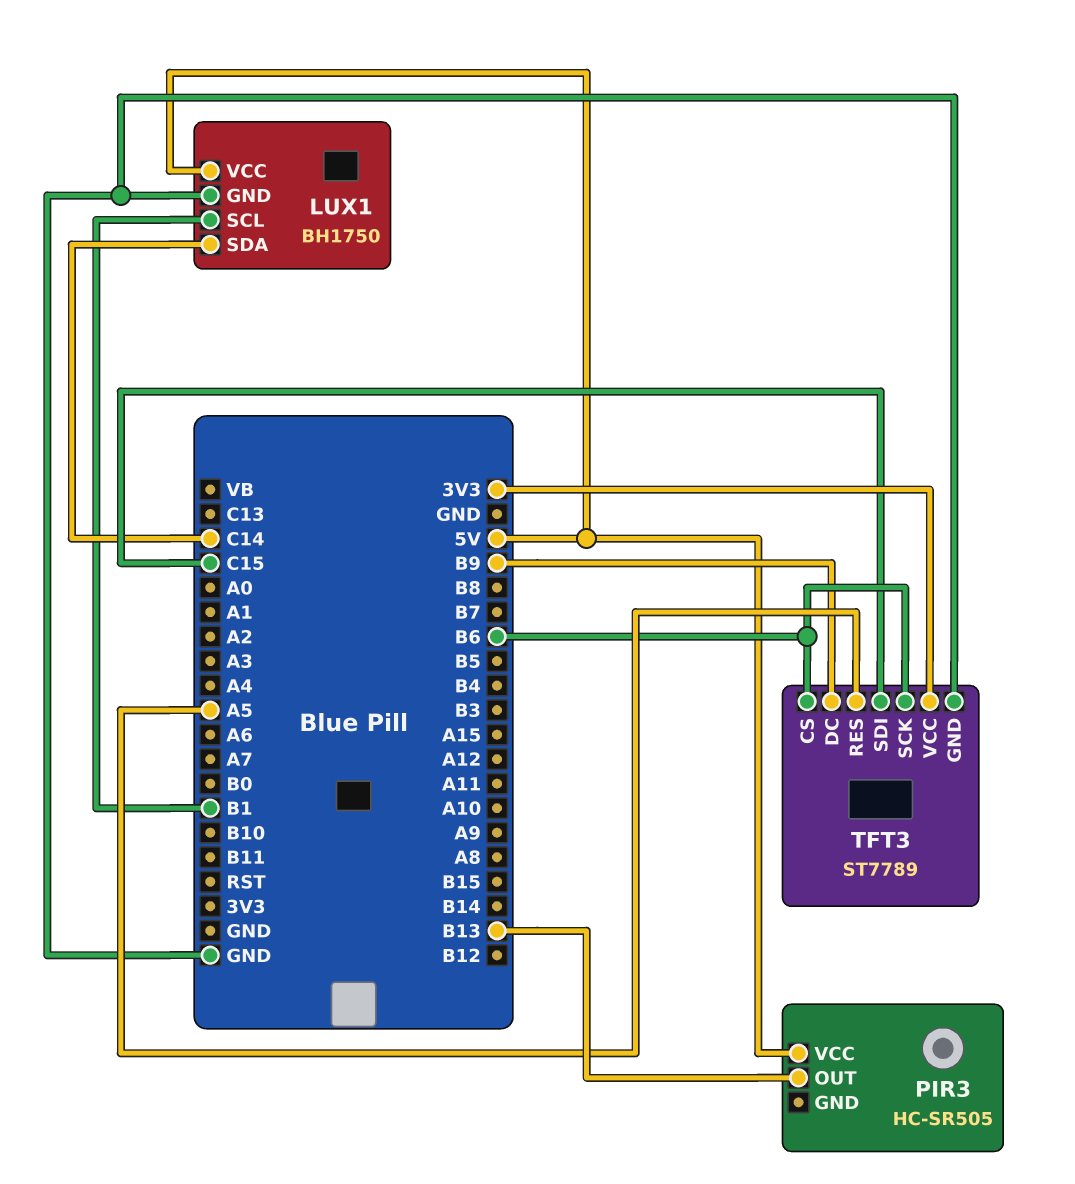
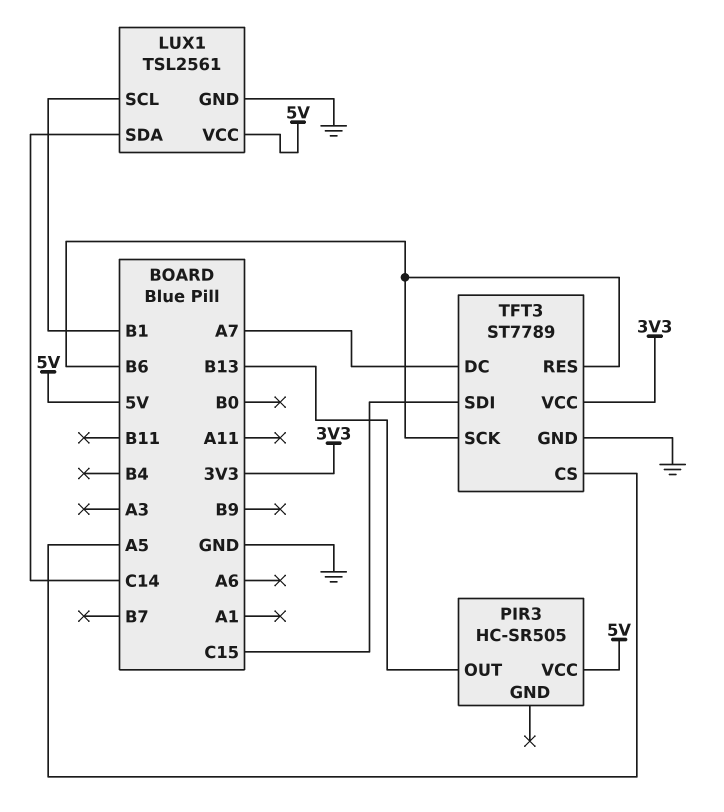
LUX1: BH1750 -> TSL2561
TFT3 pin CS: B6 -> A5
TFT3 pin DC: B9 -> A7
TFT3 pin RES: A5 -> B6

